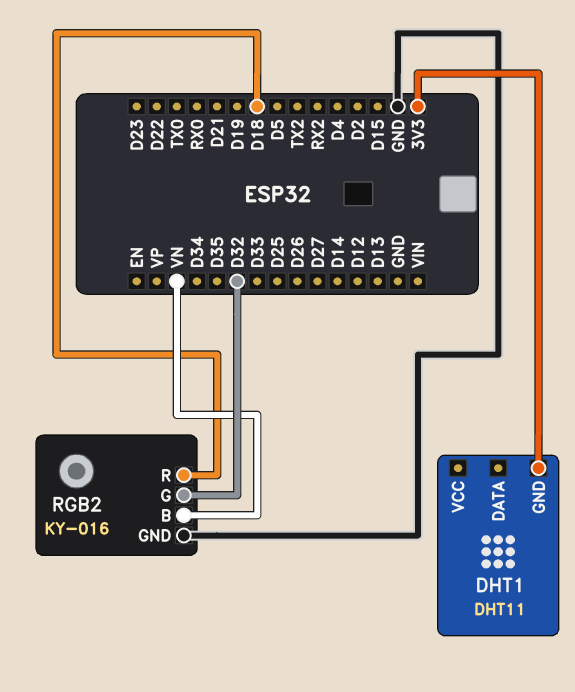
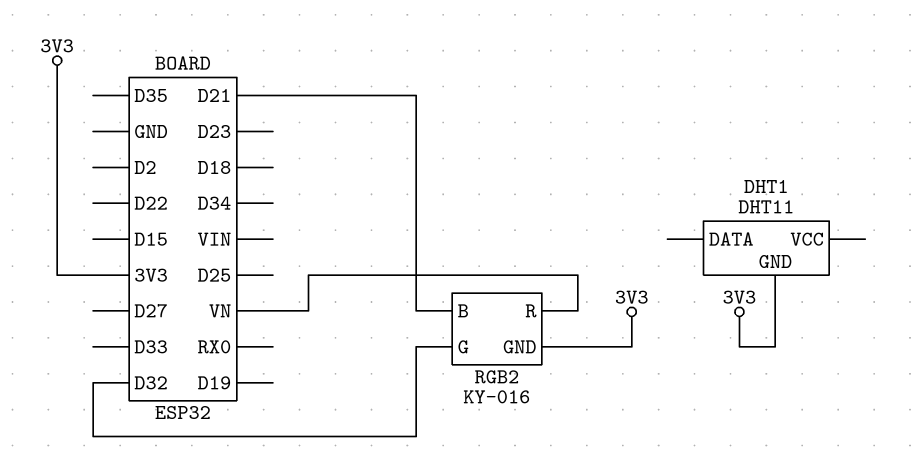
RGB2 pin B: VN -> D21
RGB2 pin GND: GND -> 3V3
RGB2 pin R: D18 -> VN

